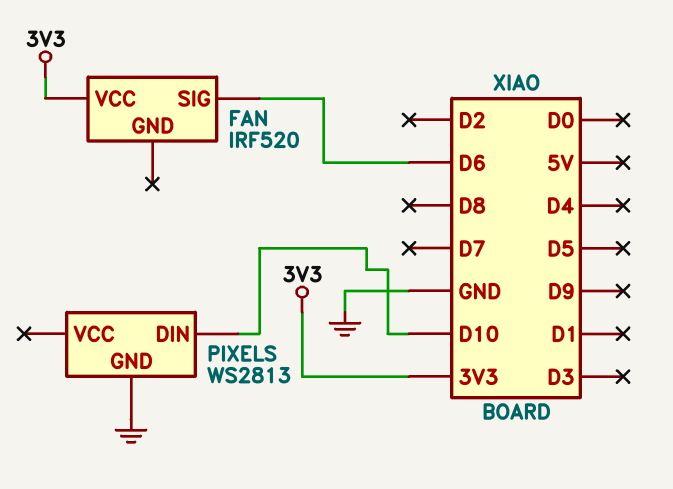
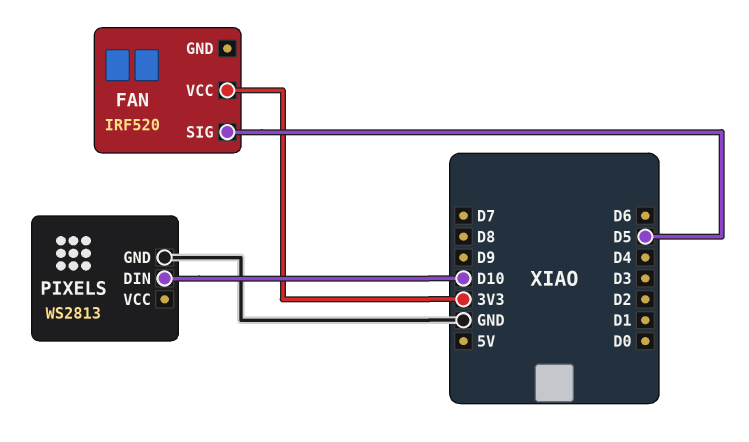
FAN pin SIG: D6 -> D5

